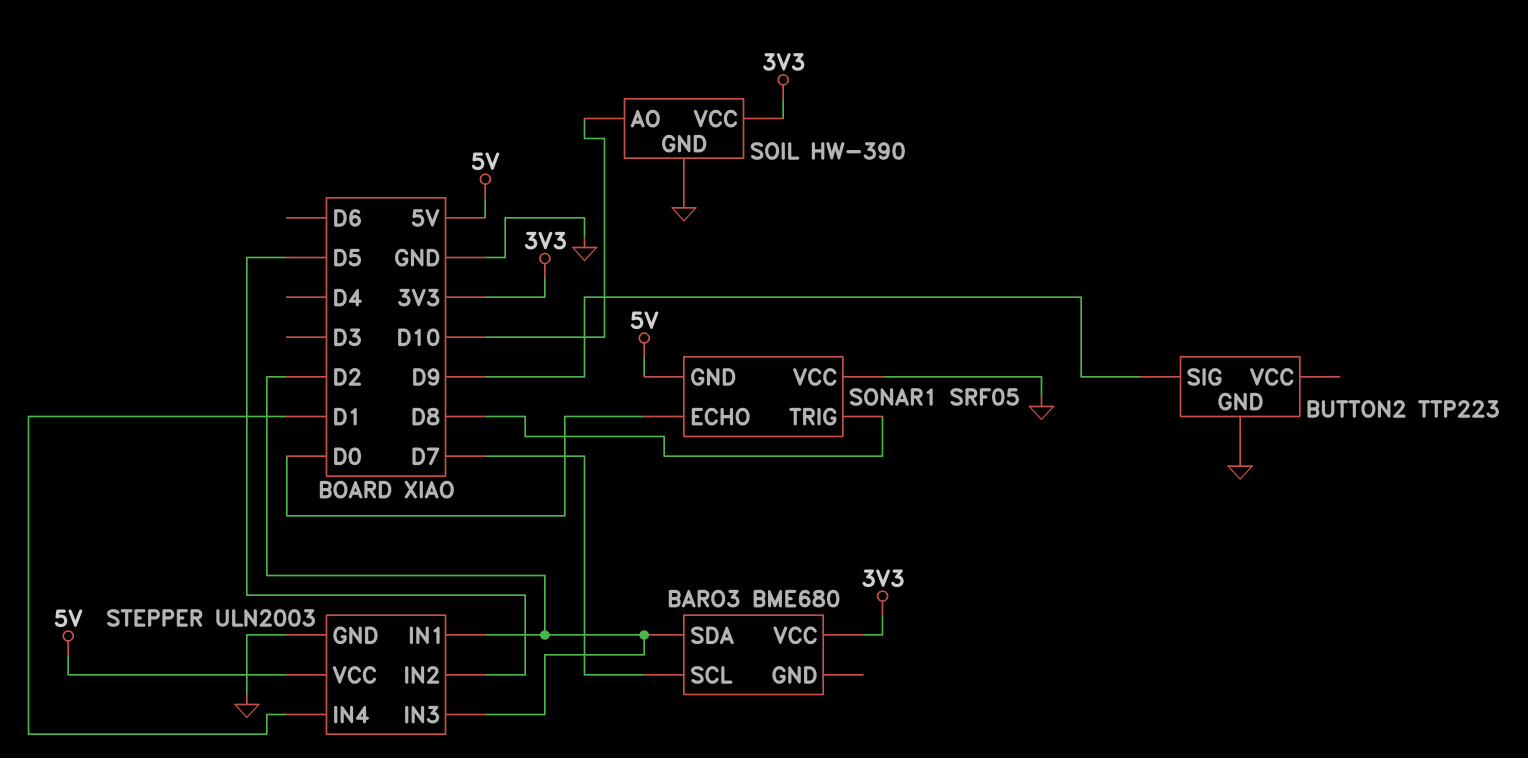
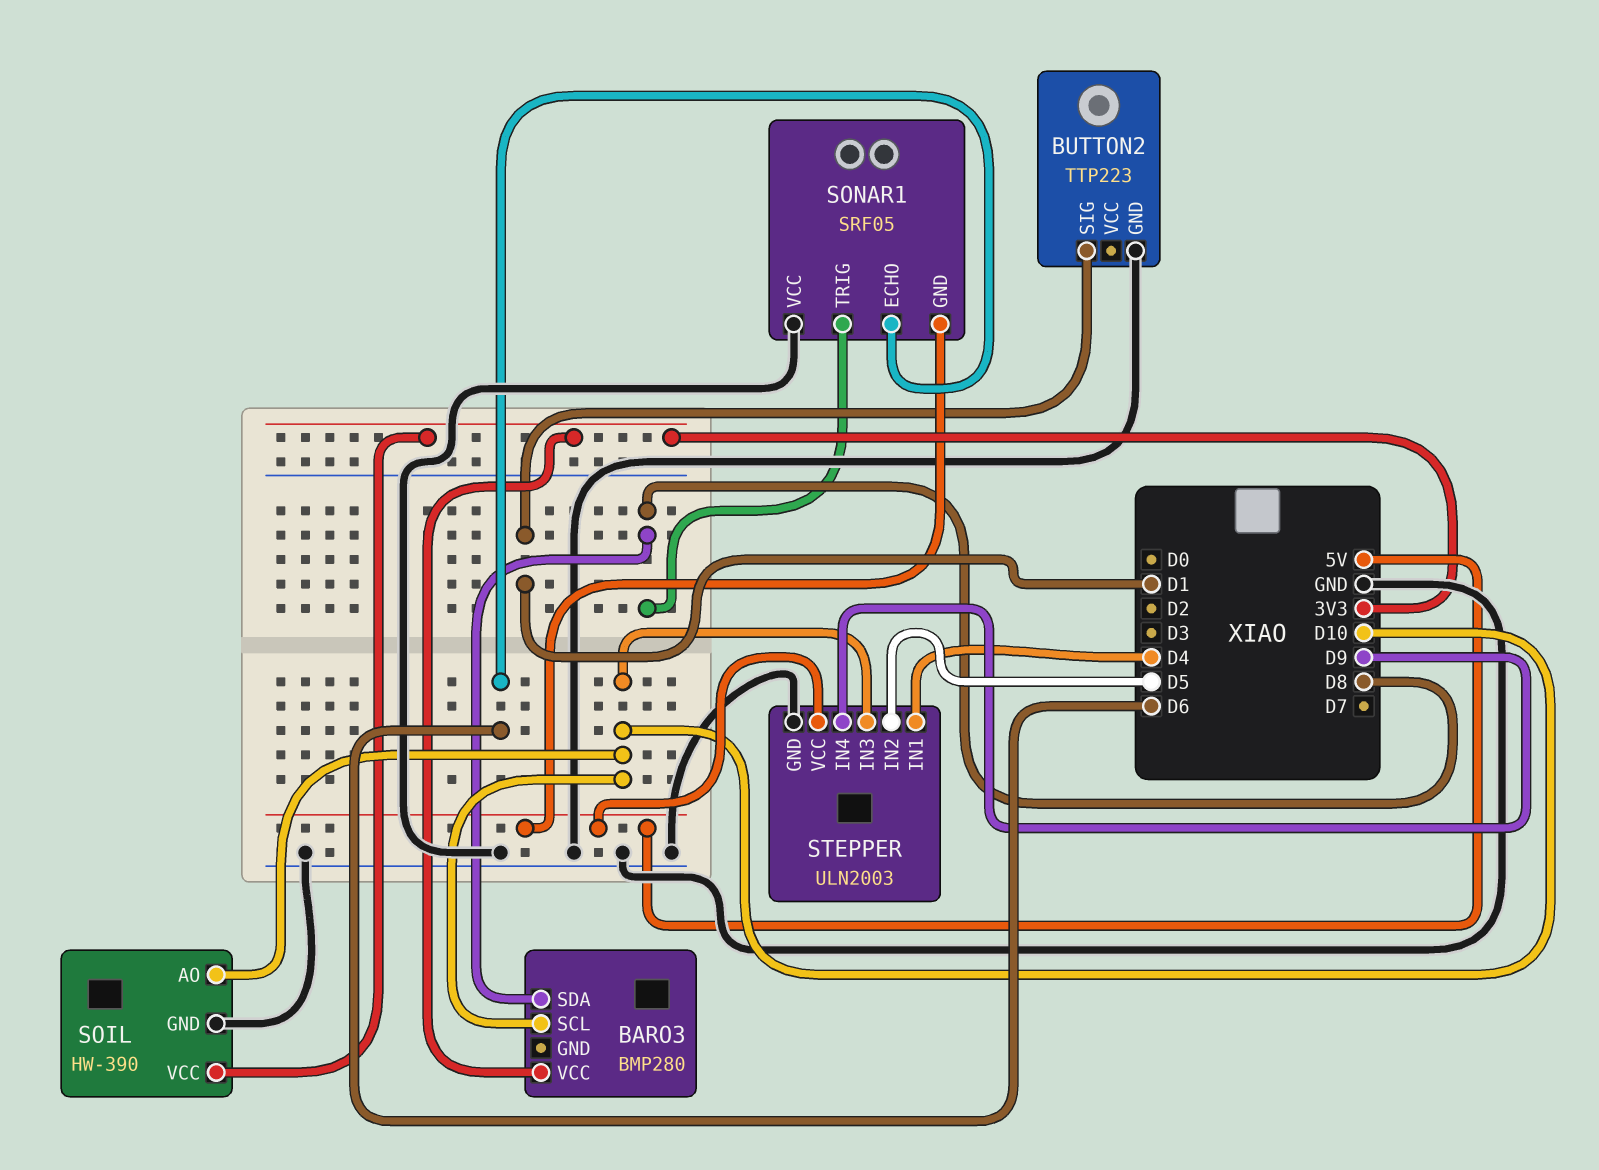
BARO3: BME680 -> BMP280
BARO3 pin SCL: D7 -> D10
BARO3 pin SDA: D2 -> D8
BUTTON2 pin SIG: D9 -> D1
SONAR1 pin ECHO: D0 -> D6
STEPPER pin IN1: D2 -> D4
STEPPER pin IN3: D2 -> D10
STEPPER pin IN4: D1 -> D9

